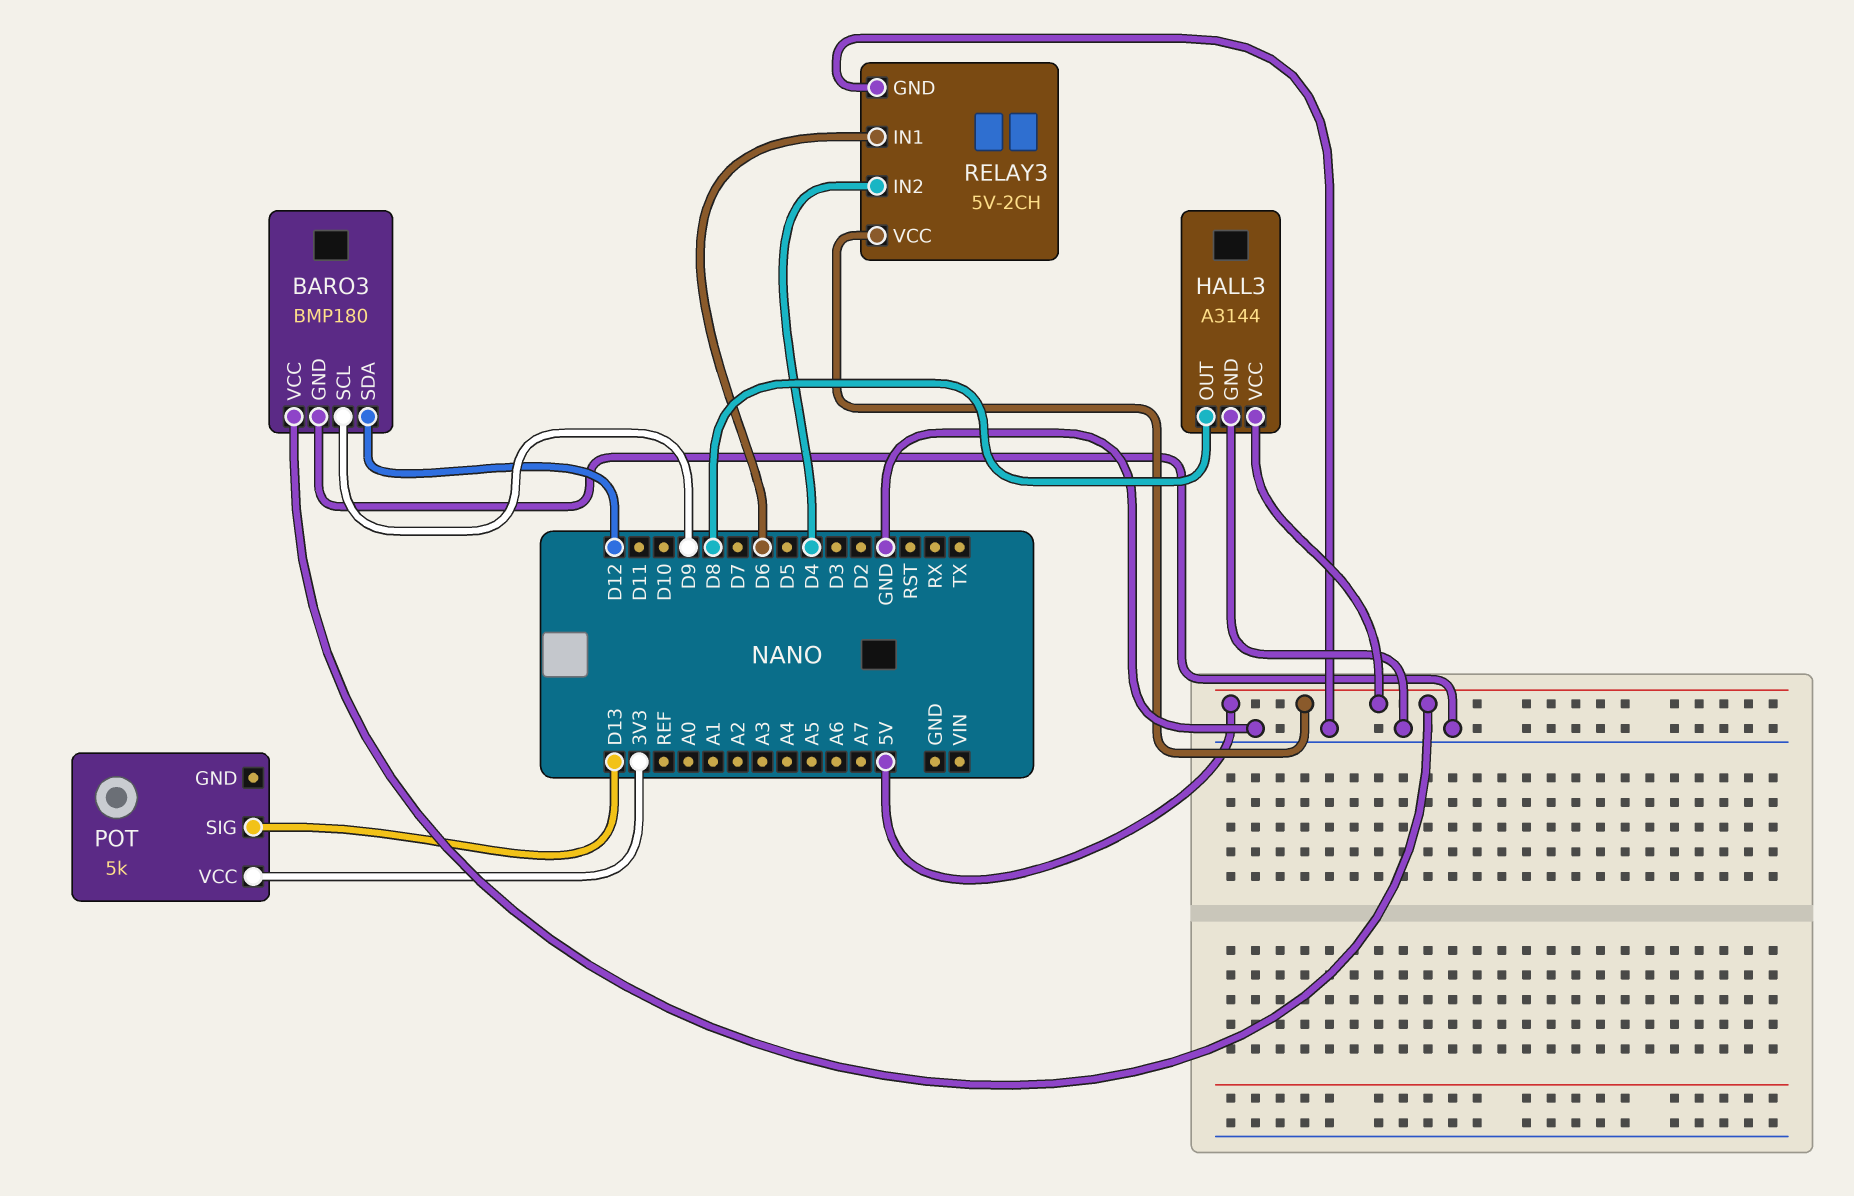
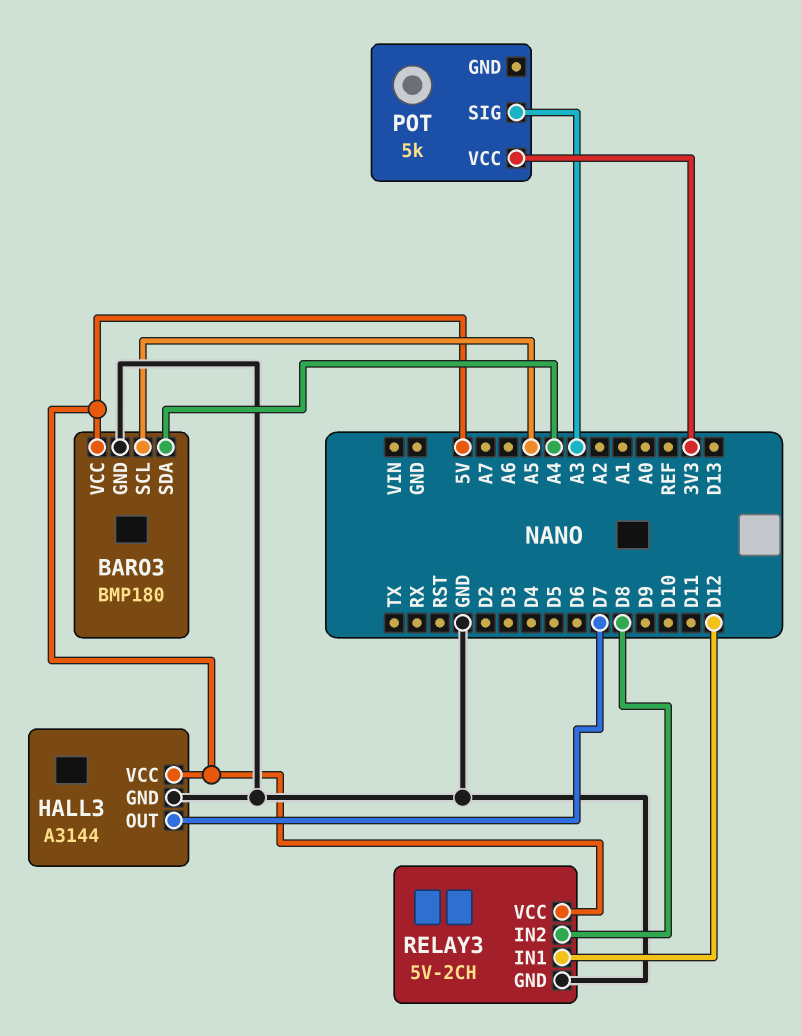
BARO3 pin SCL: D9 -> A5
BARO3 pin SDA: D12 -> A4
HALL3 pin OUT: D8 -> D7
POT pin SIG: D13 -> A3
RELAY3 pin IN1: D6 -> D12
RELAY3 pin IN2: D4 -> D8

